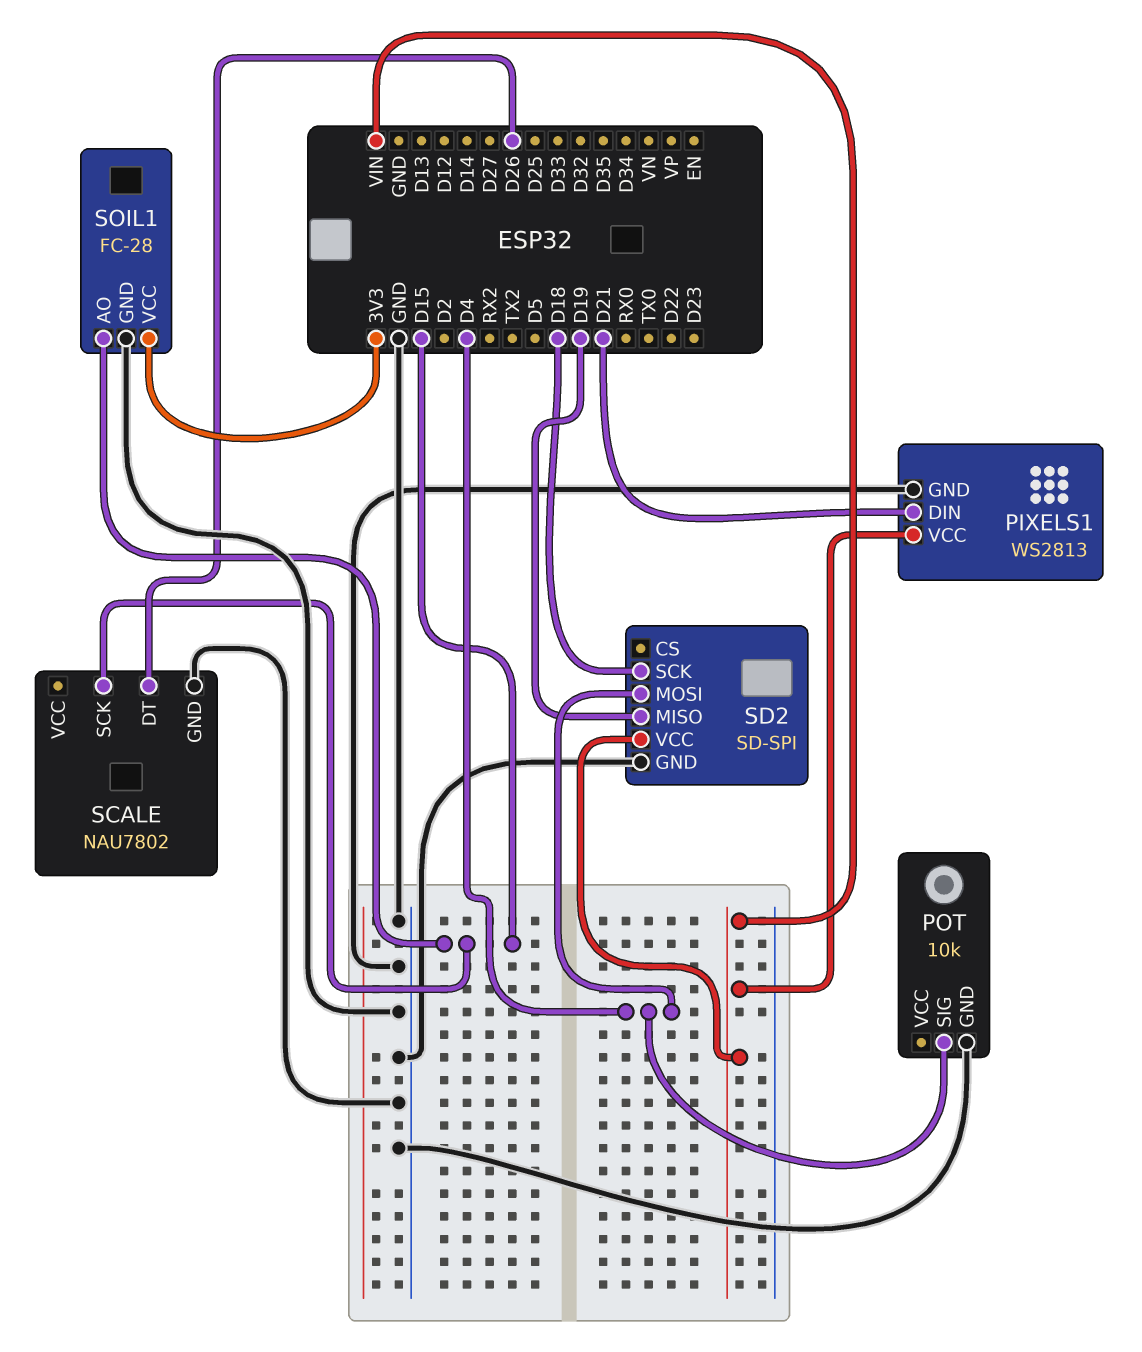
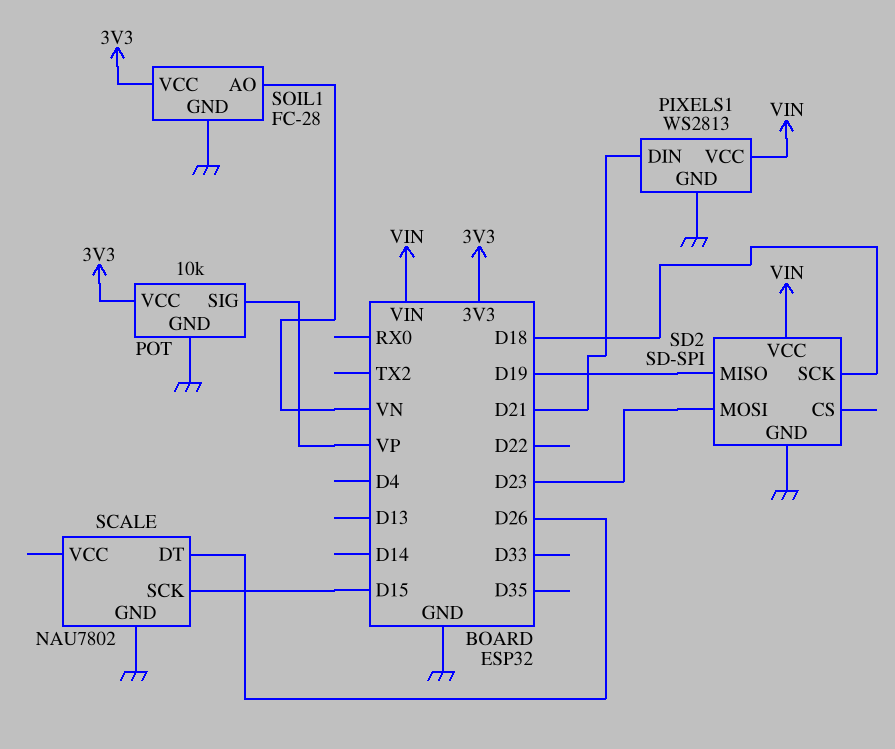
POT pin SIG: D4 -> VP
POT pin VCC: none -> 3V3
SD2 pin MOSI: D4 -> D23
SOIL1 pin AO: D15 -> VN

